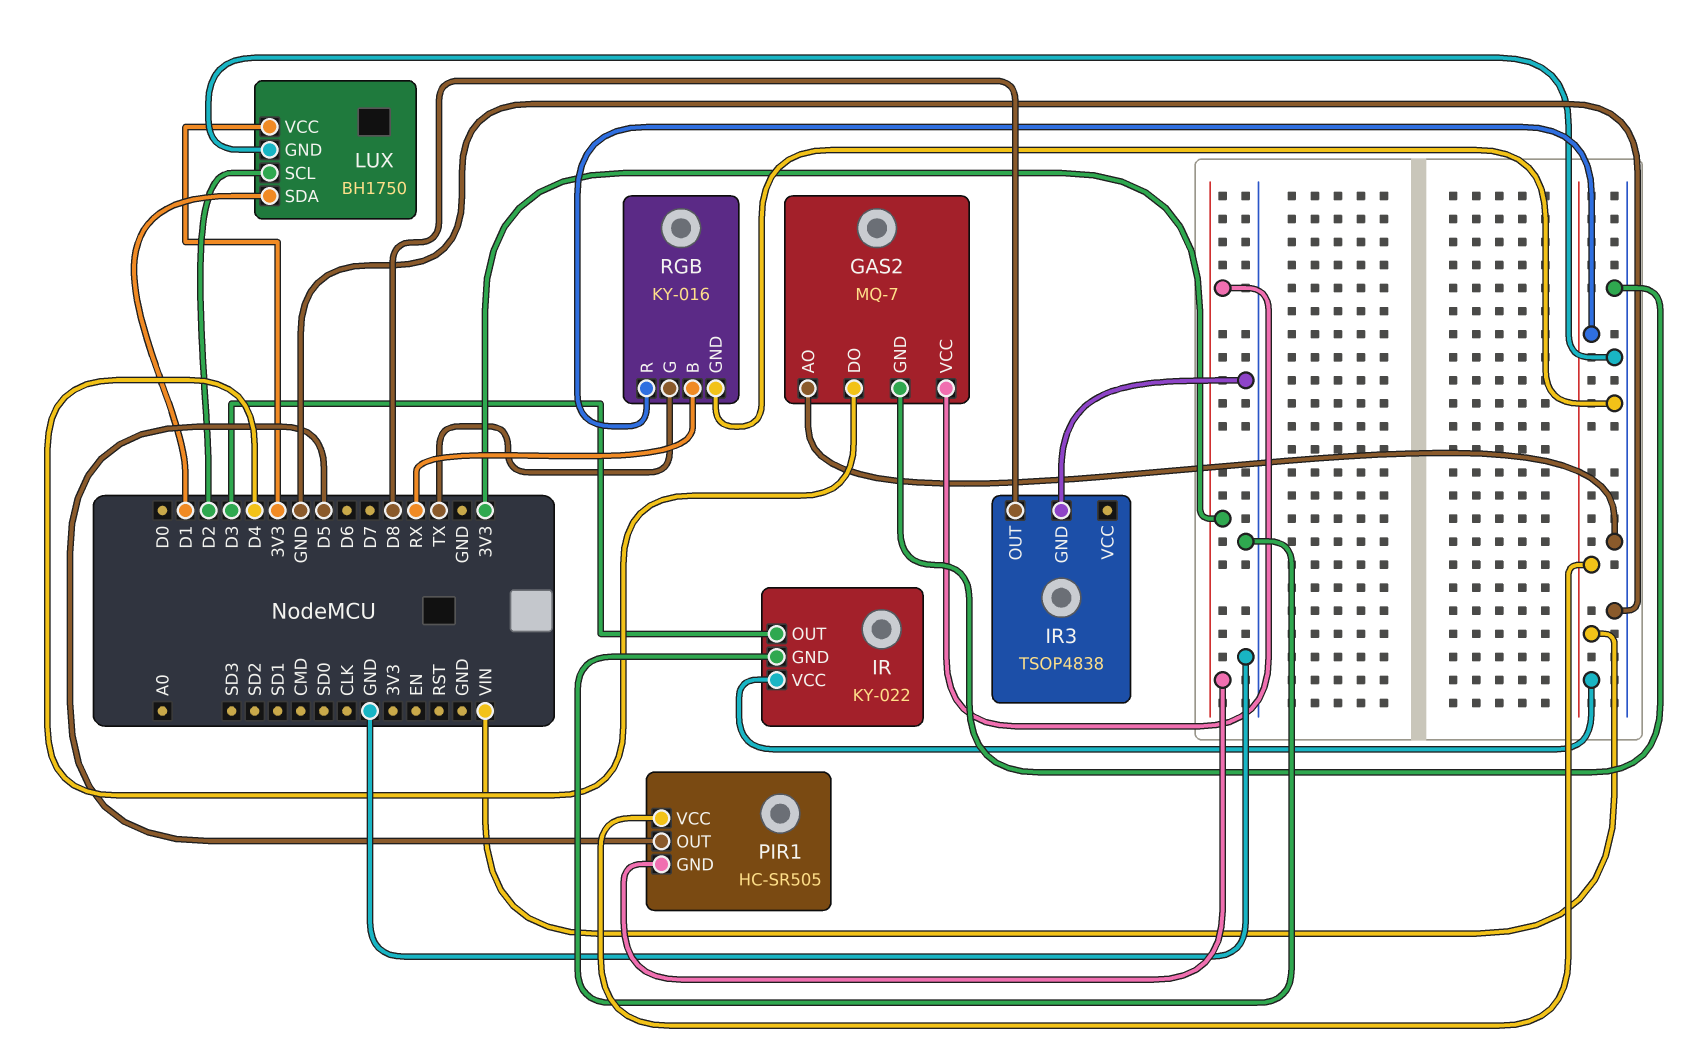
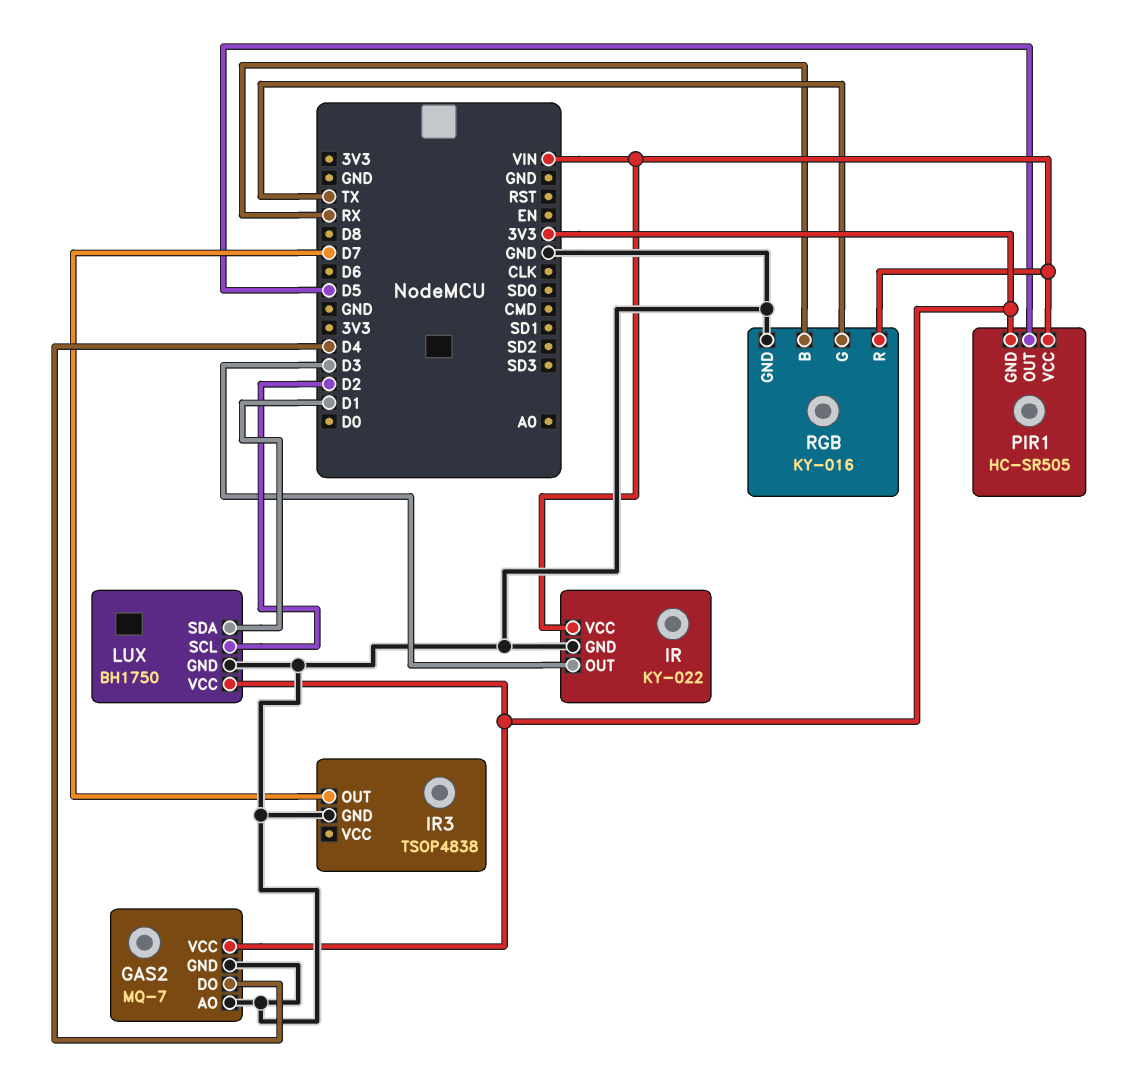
IR3 pin OUT: D8 -> D7

